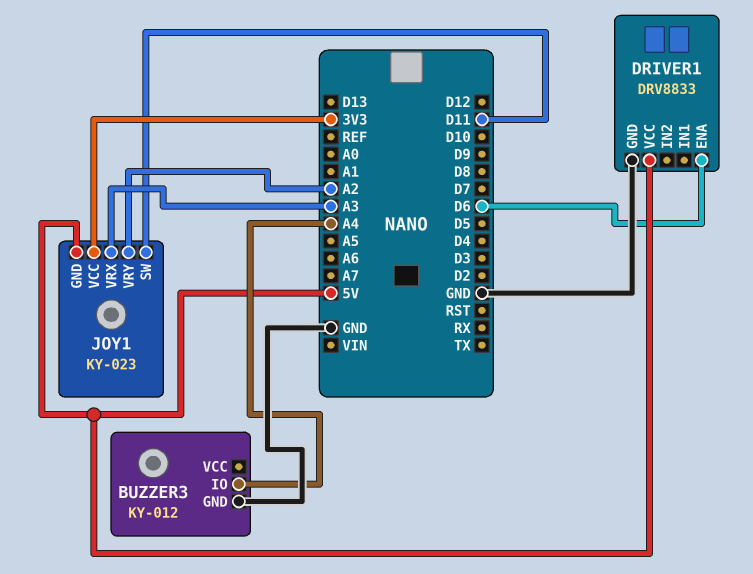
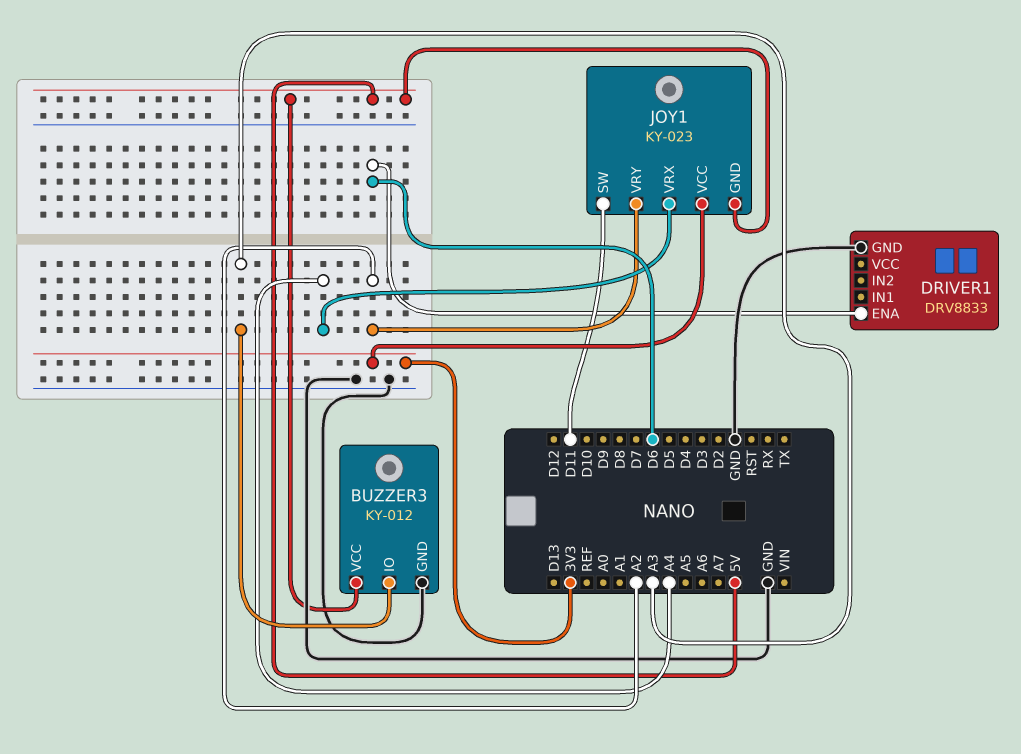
BUZZER3 pin IO: A4 -> A3
BUZZER3 pin VCC: none -> 5V
DRIVER1 pin VCC: 5V -> none
JOY1 pin VRX: A3 -> A4

